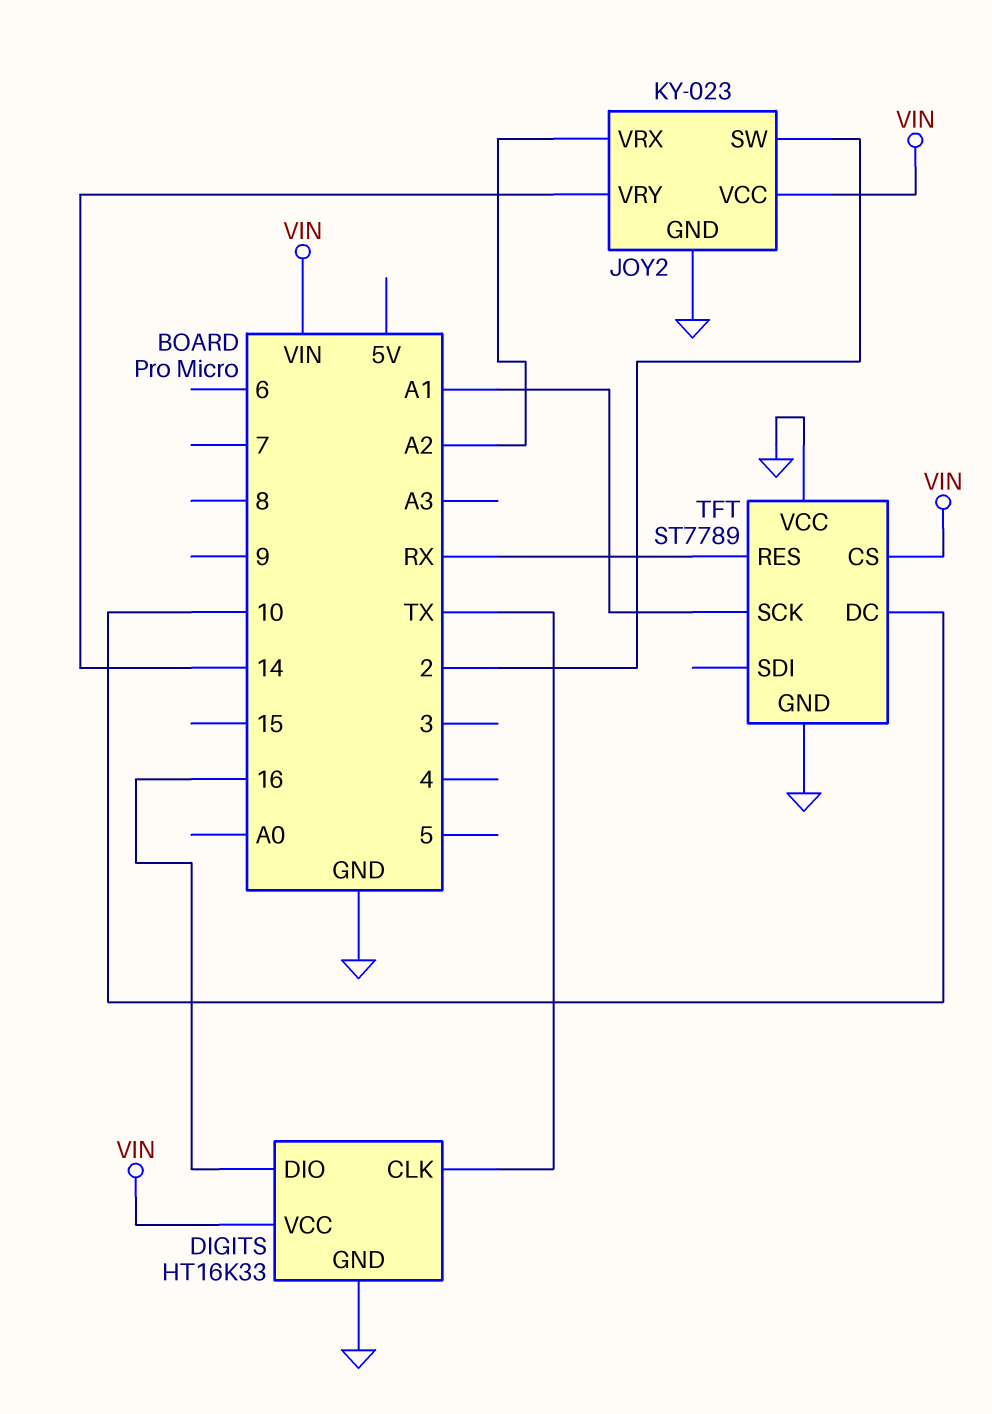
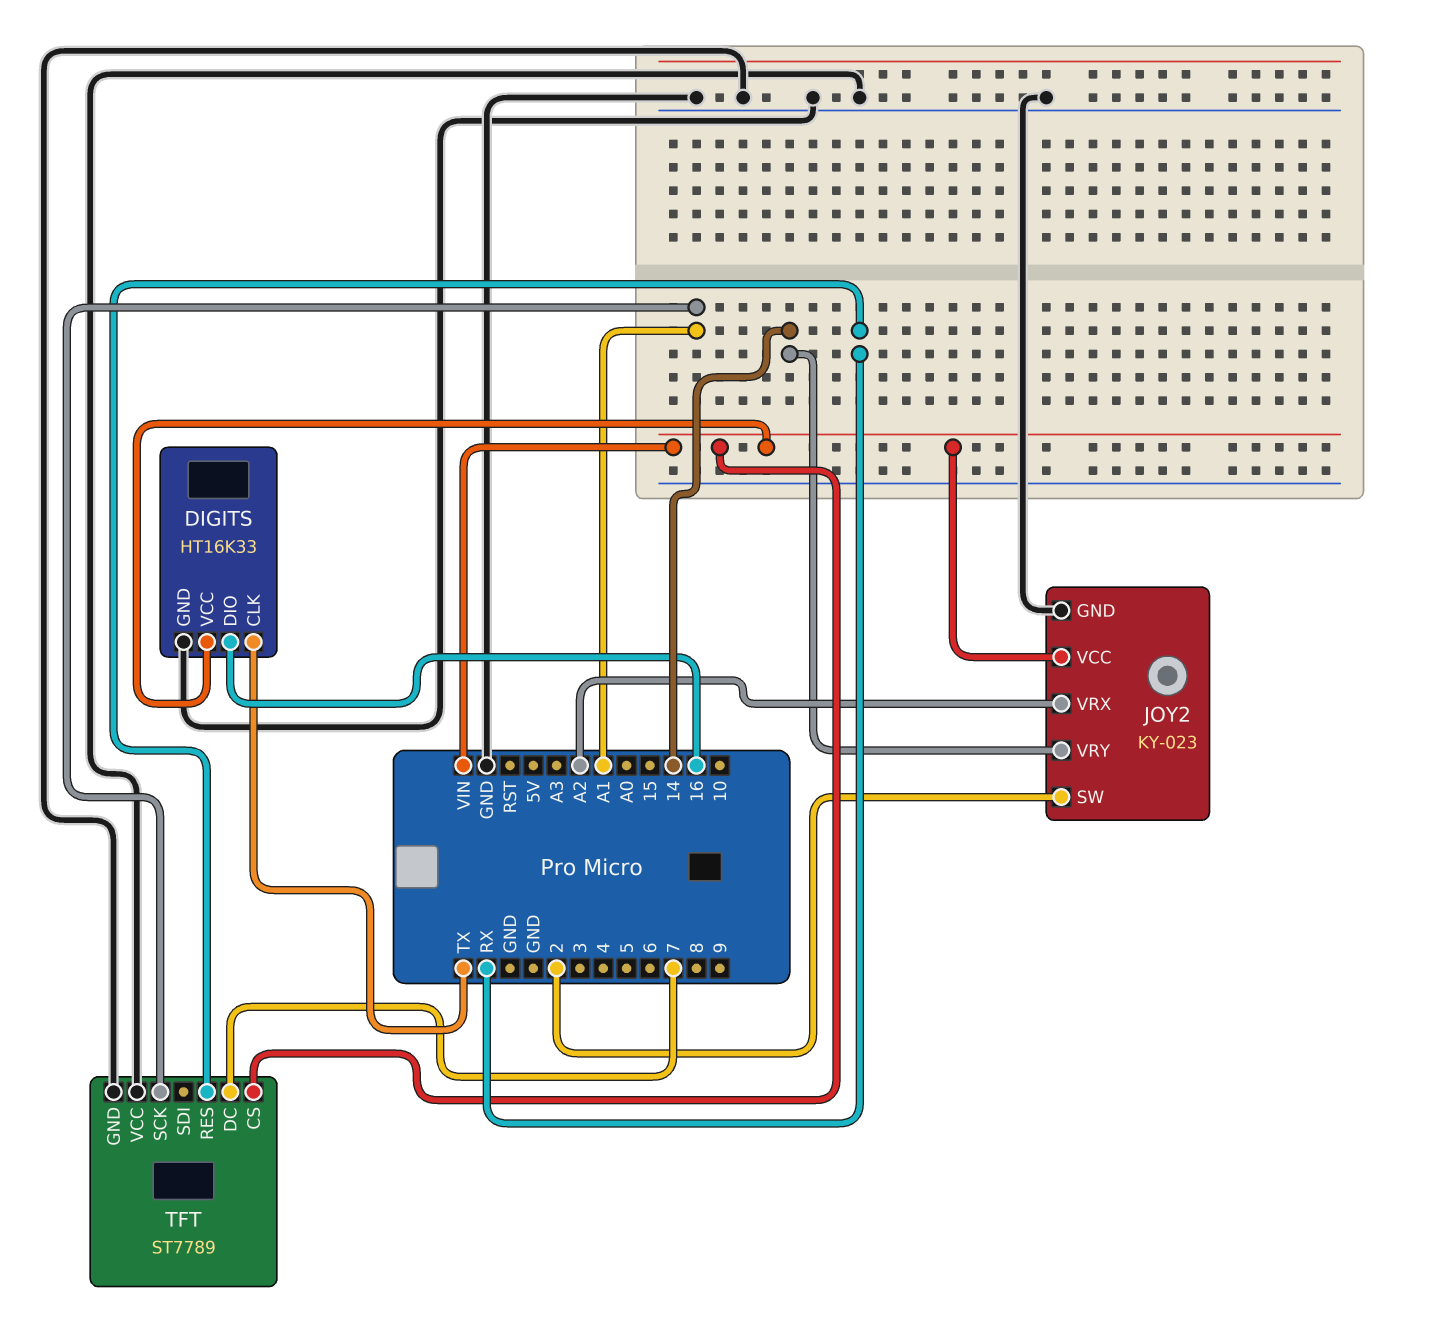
TFT pin DC: 10 -> 7

